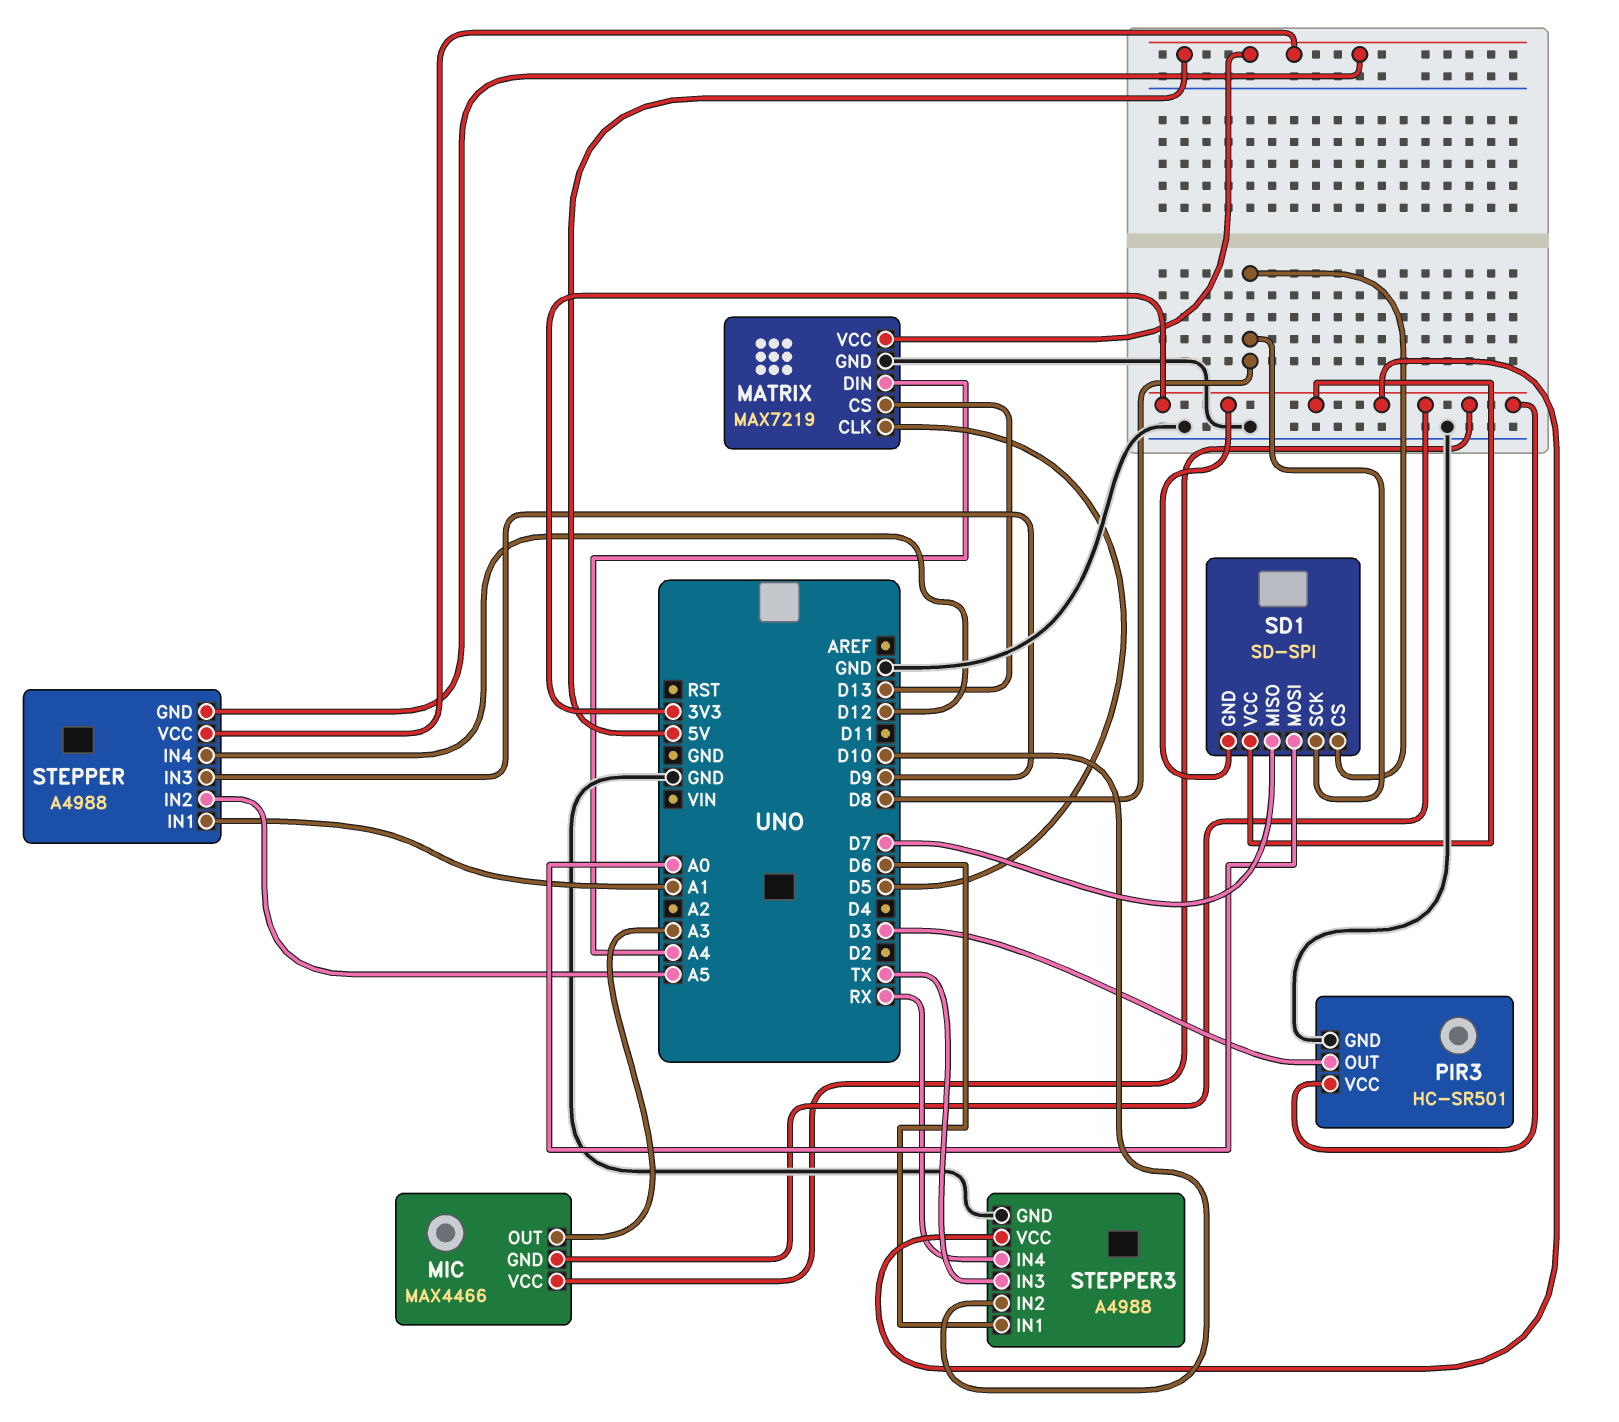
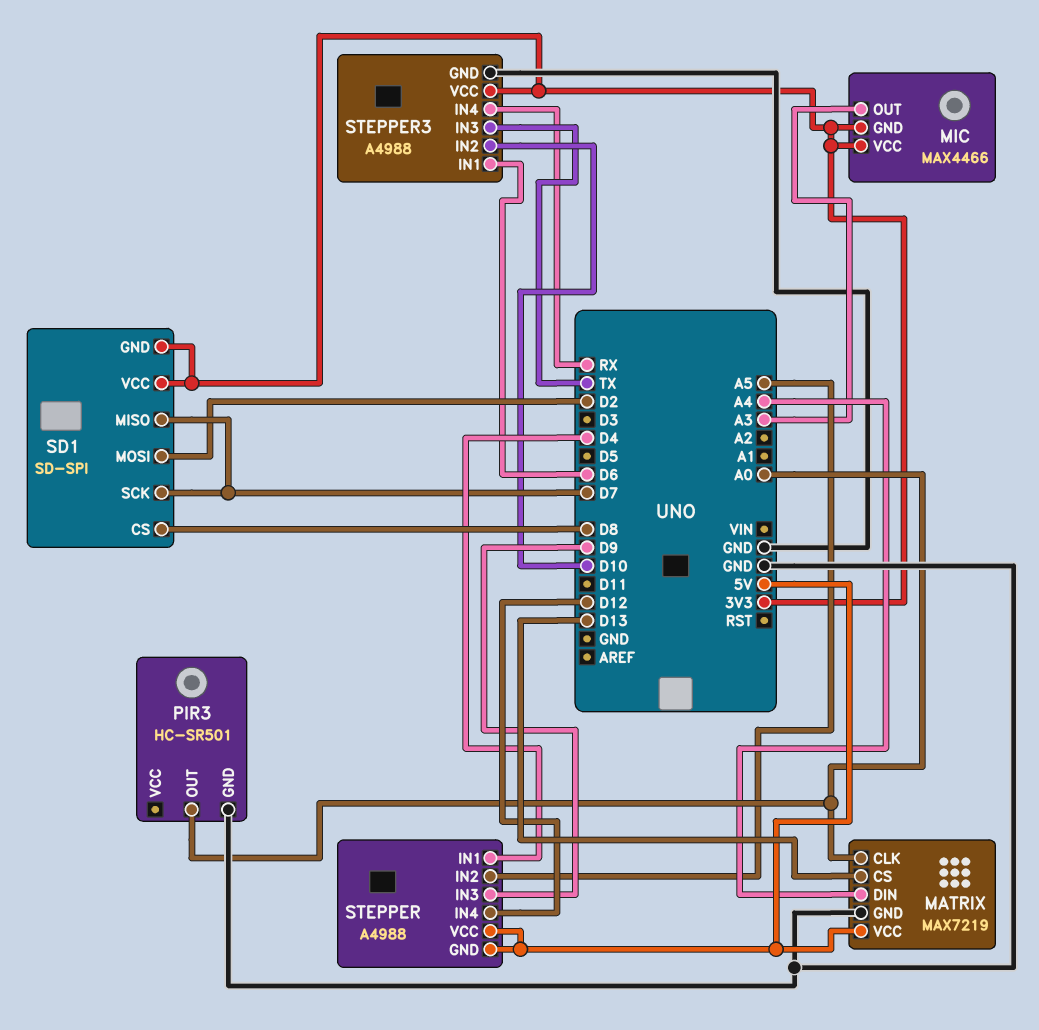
MATRIX pin CLK: D5 -> A0
PIR3 pin OUT: D3 -> A0
PIR3 pin VCC: 3V3 -> none
SD1 pin MOSI: A0 -> D2
SD1 pin SCK: D8 -> D7
STEPPER pin IN1: A1 -> D4

